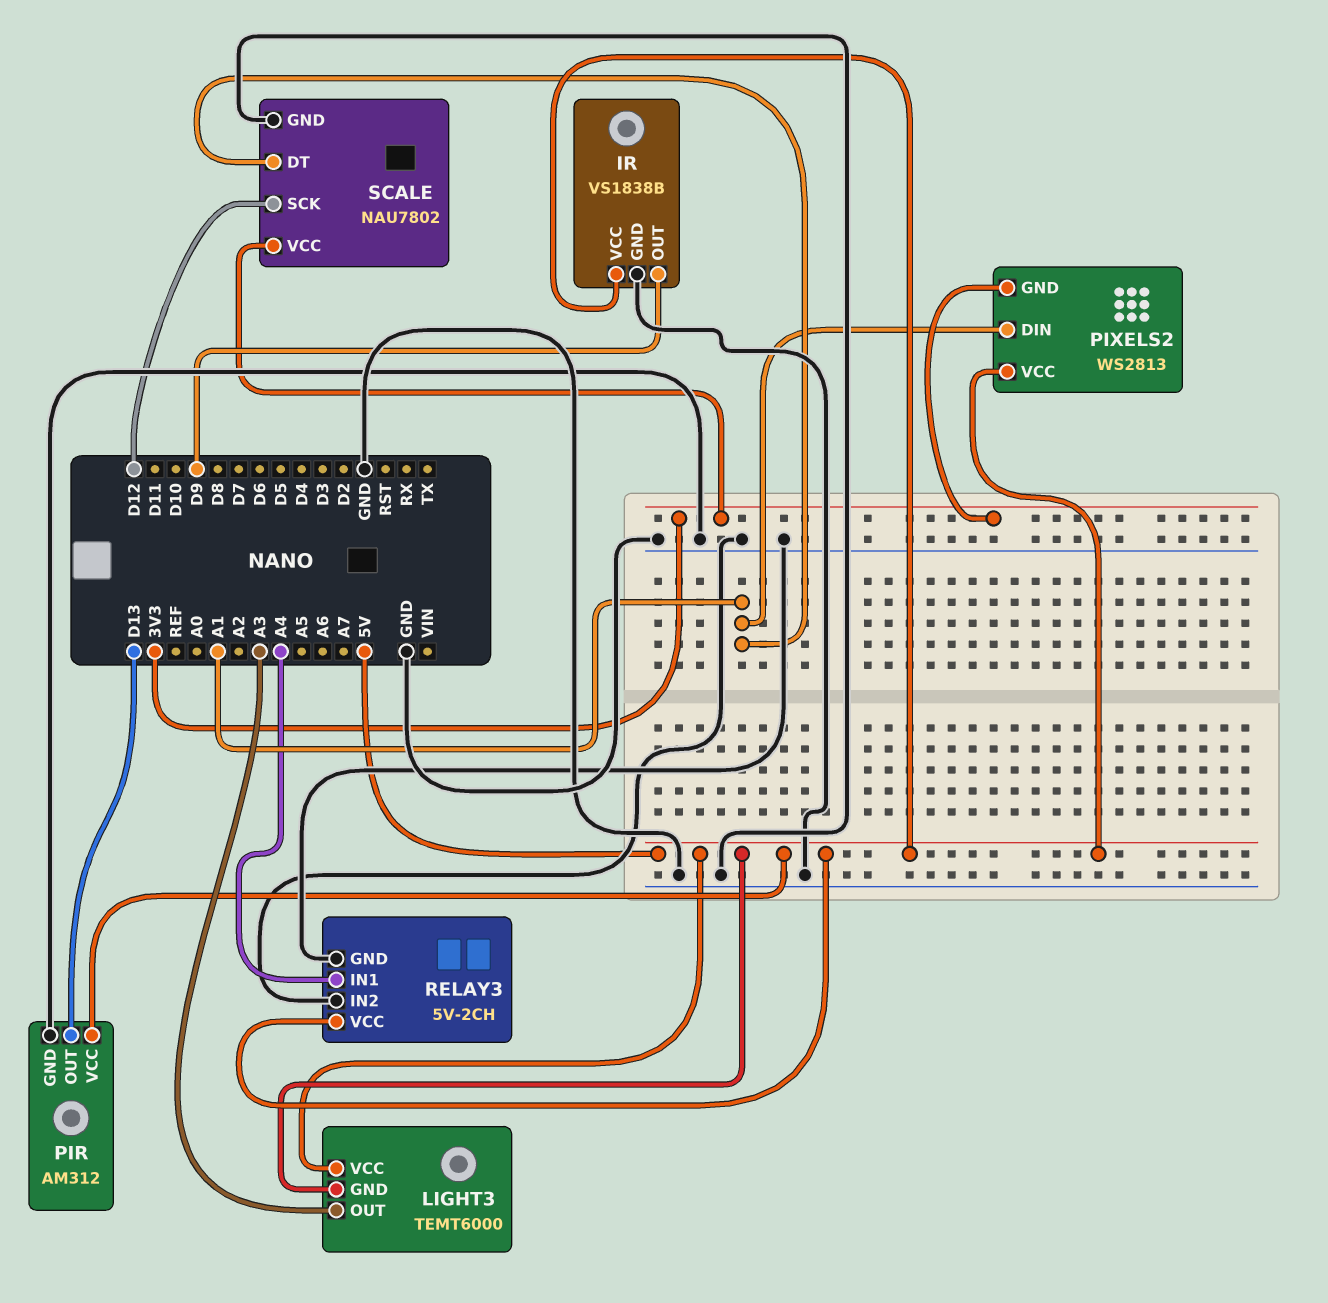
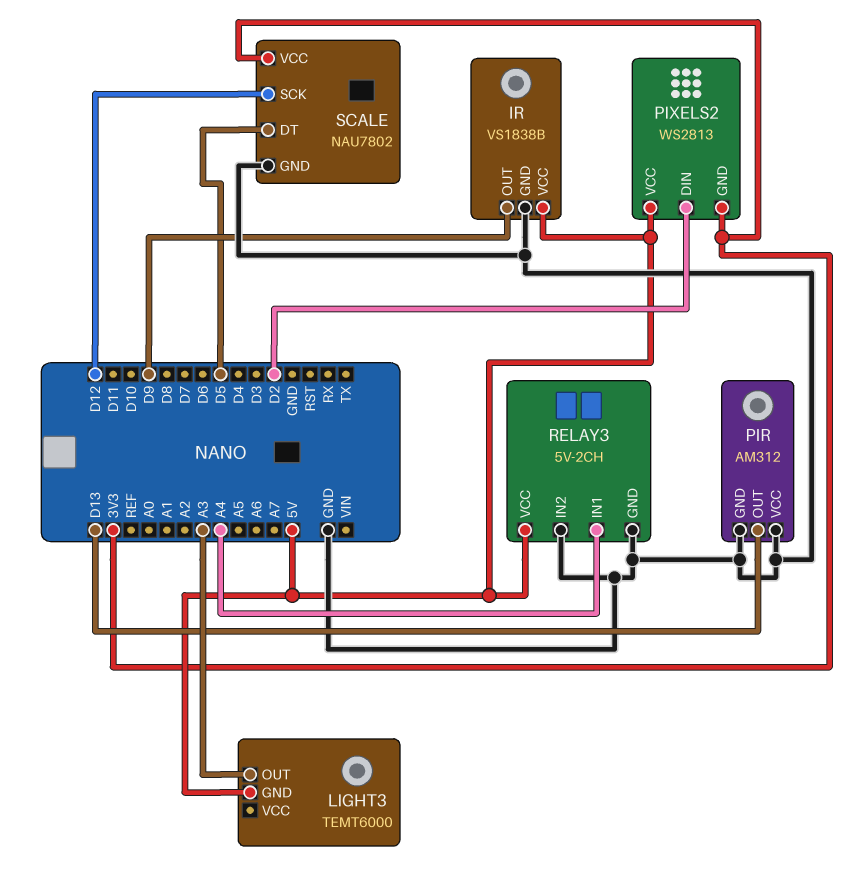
LIGHT3 pin VCC: 5V -> none
PIR pin VCC: 5V -> GND
PIXELS2 pin DIN: A1 -> D2
SCALE pin DT: A1 -> D5

